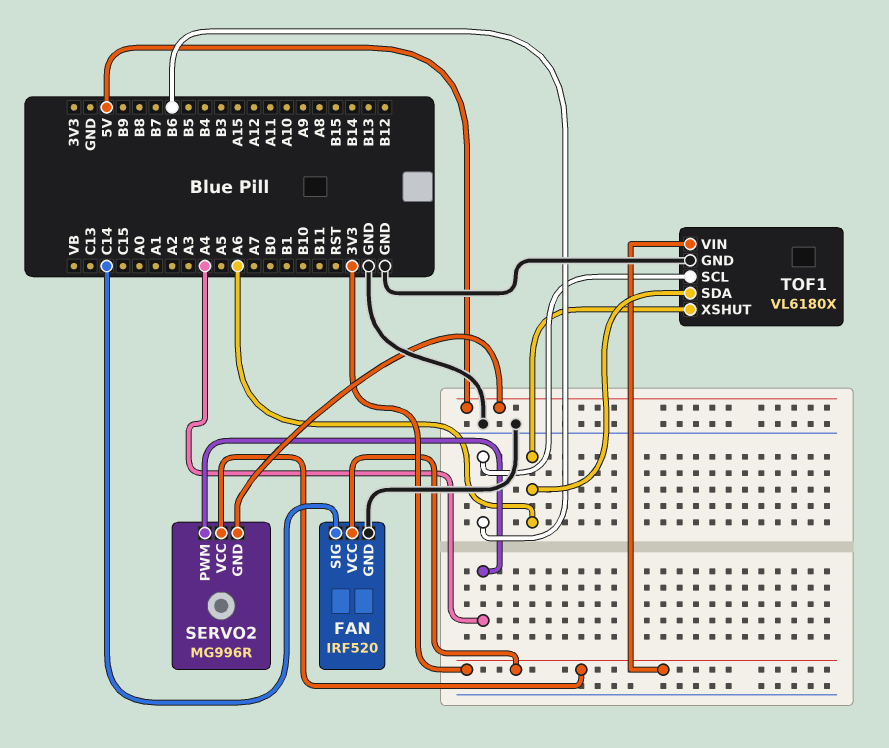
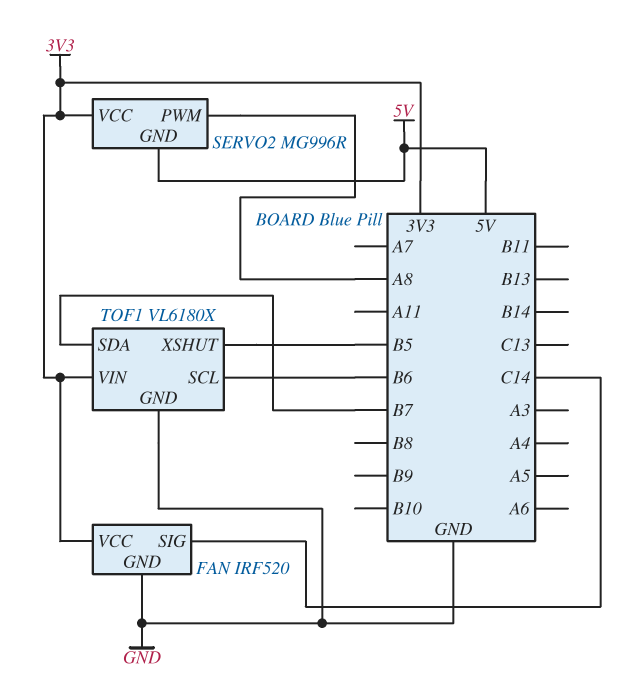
SERVO2 pin PWM: A4 -> A8
TOF1 pin SDA: A6 -> B7
TOF1 pin XSHUT: A6 -> B5

